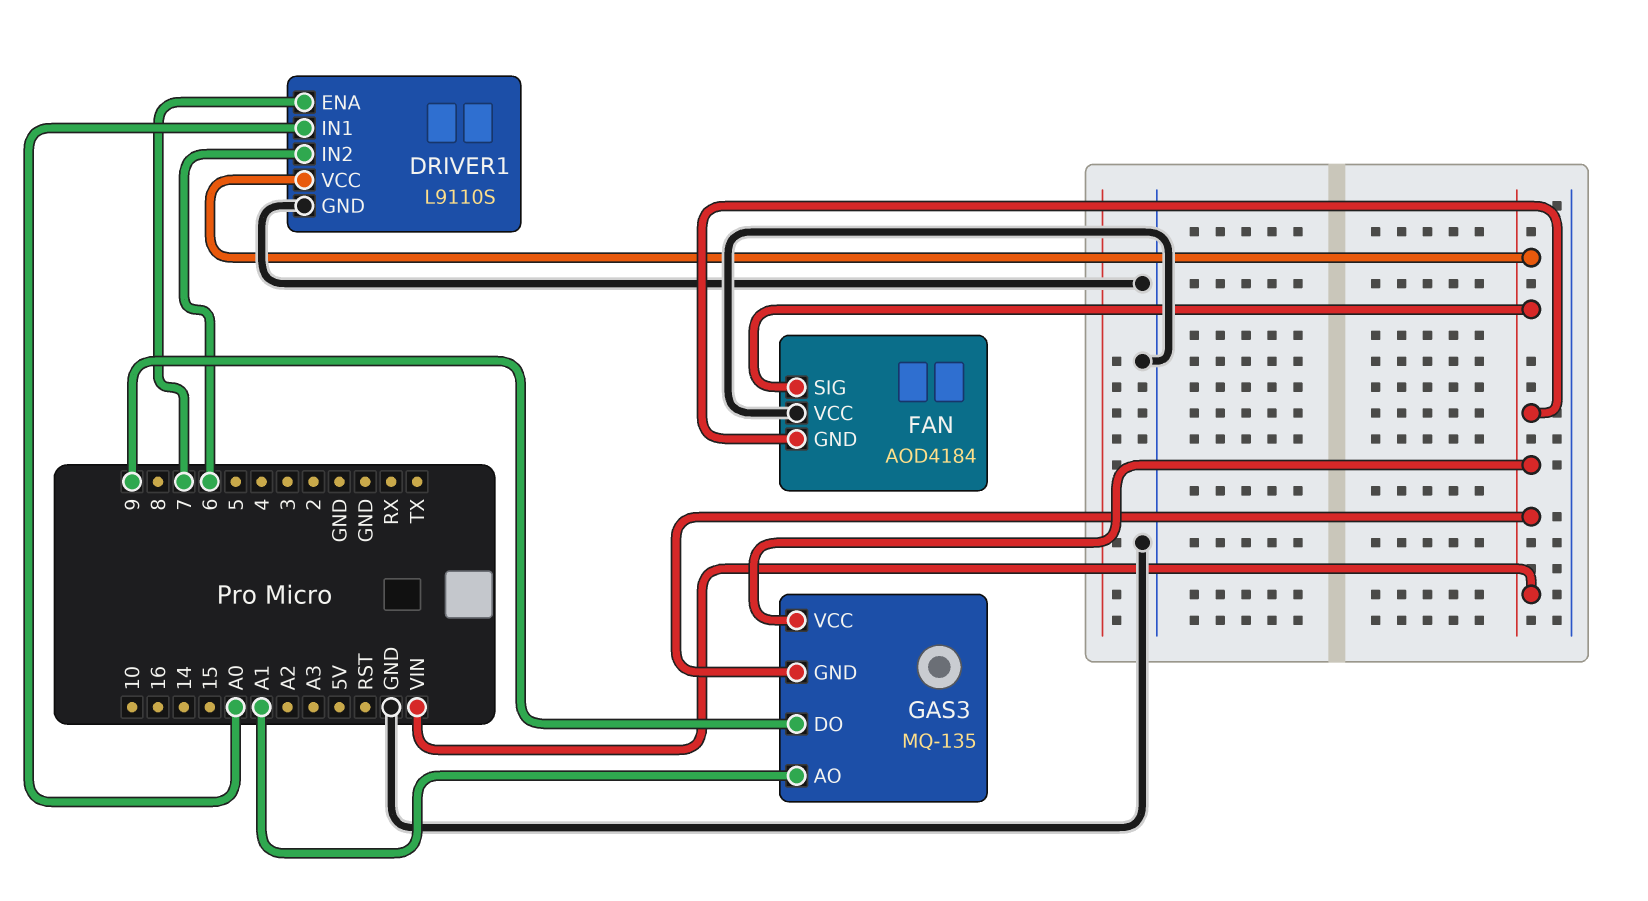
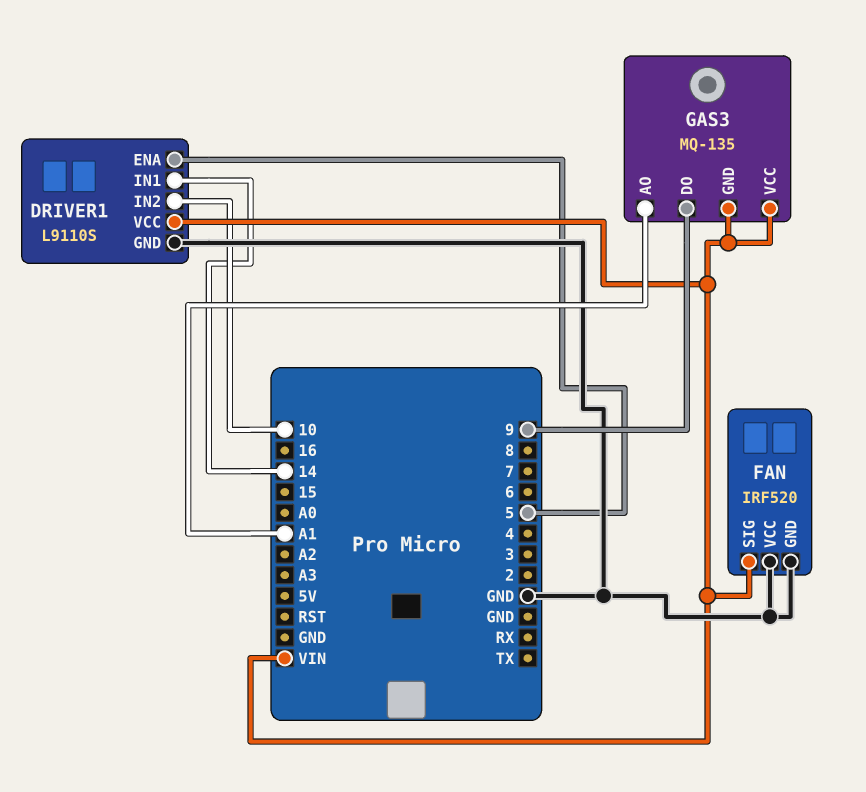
DRIVER1 pin ENA: 7 -> 5
DRIVER1 pin IN1: A0 -> 14
DRIVER1 pin IN2: 6 -> 10
FAN: AOD4184 -> IRF520
FAN pin GND: VIN -> GND

